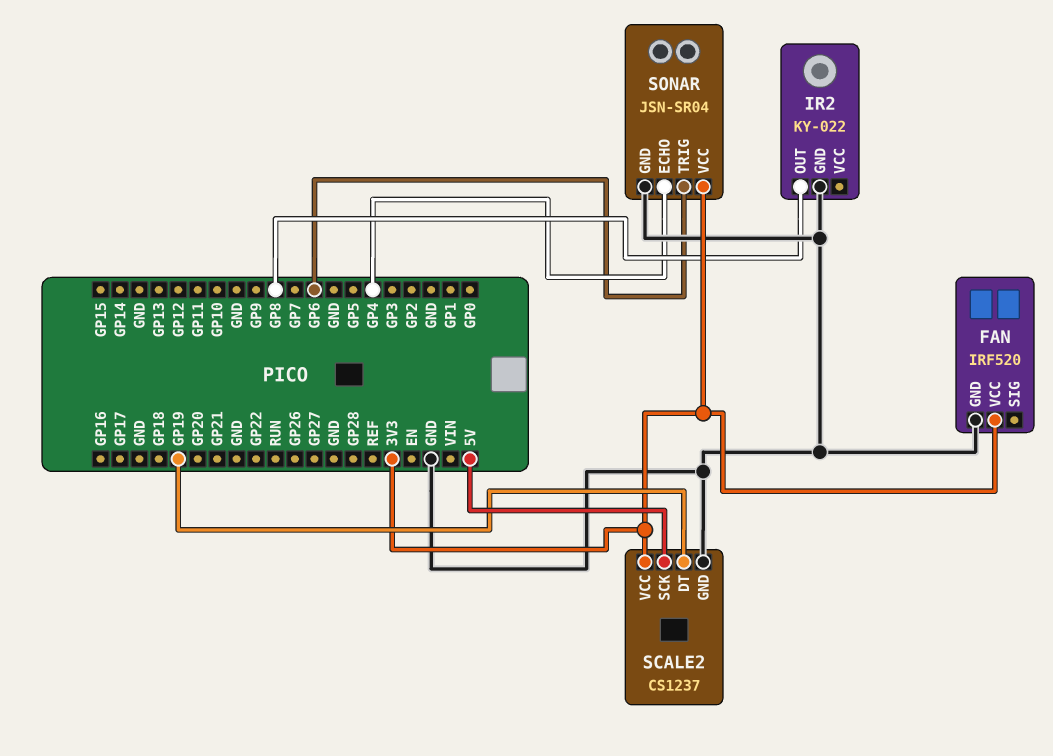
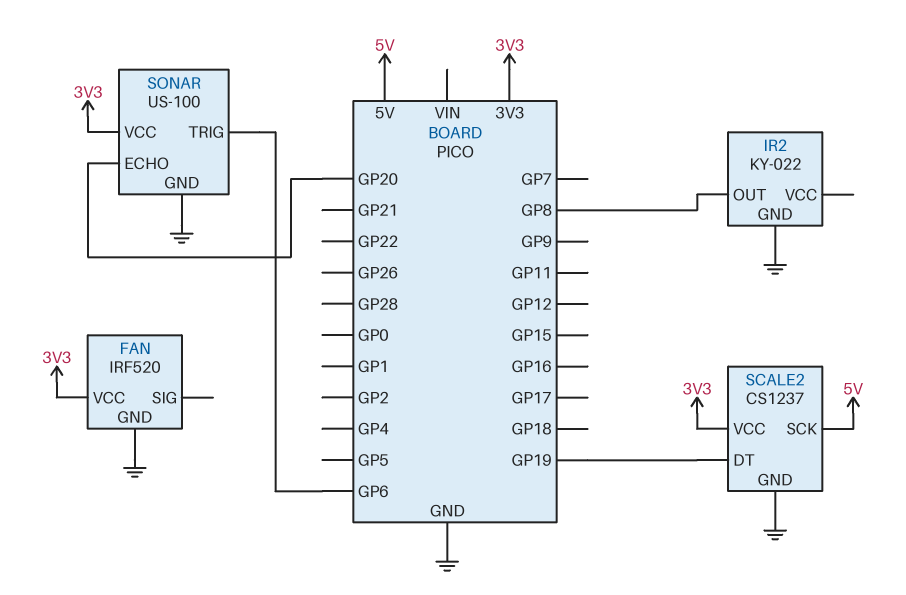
SONAR: JSN-SR04 -> US-100
SONAR pin ECHO: GP4 -> GP20

